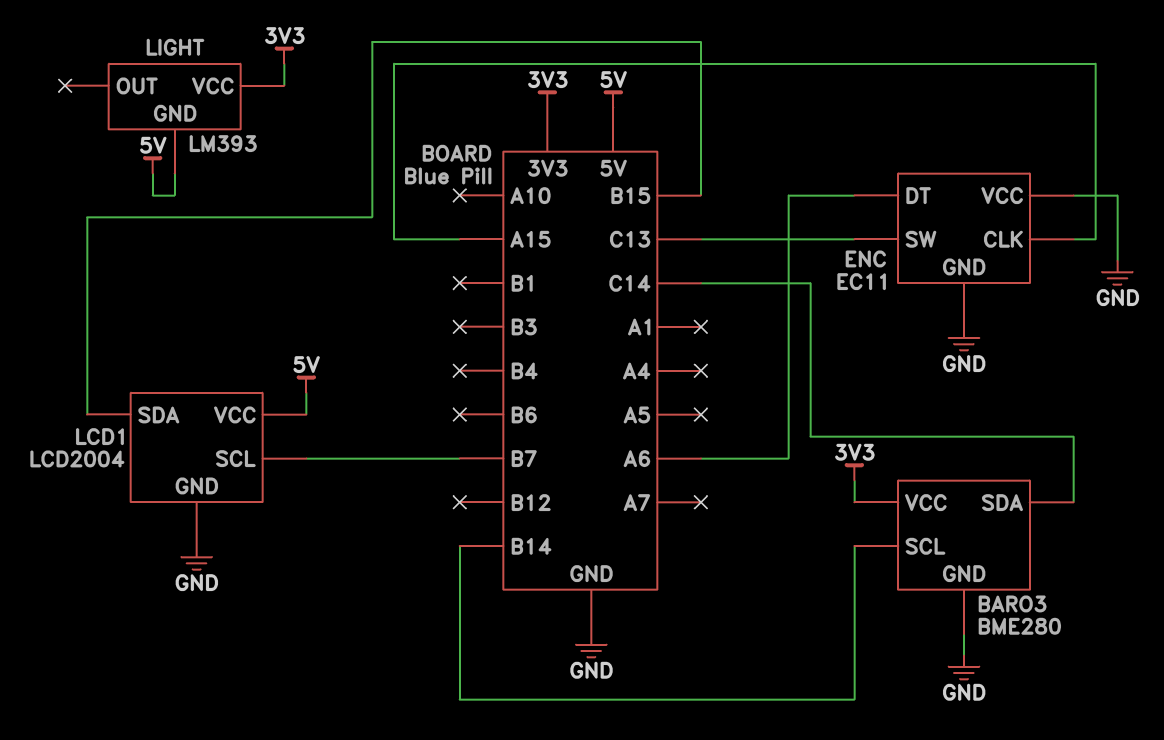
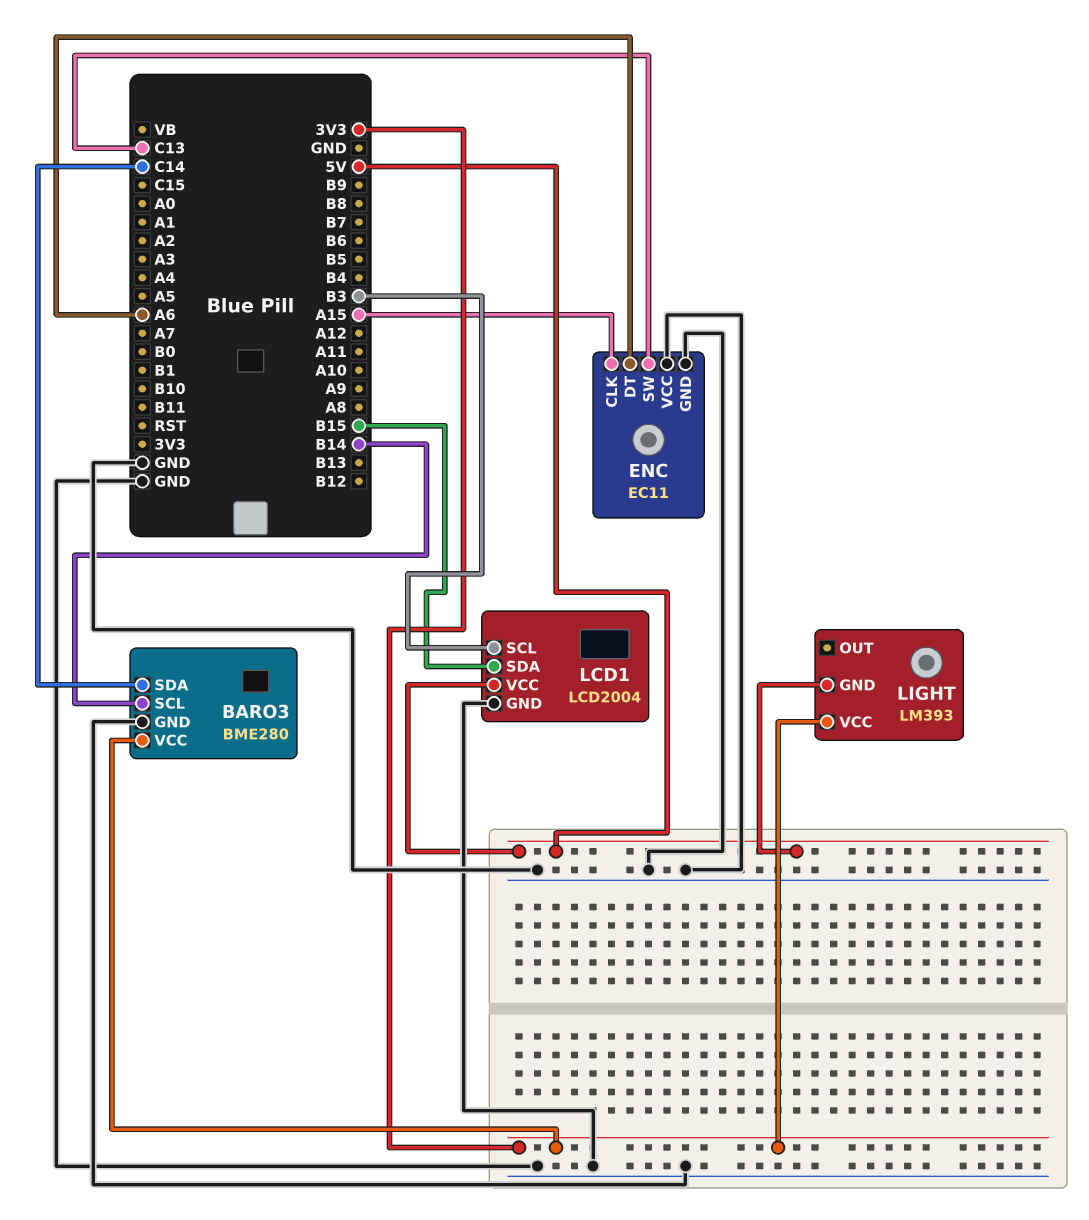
LCD1 pin SCL: B7 -> B3

